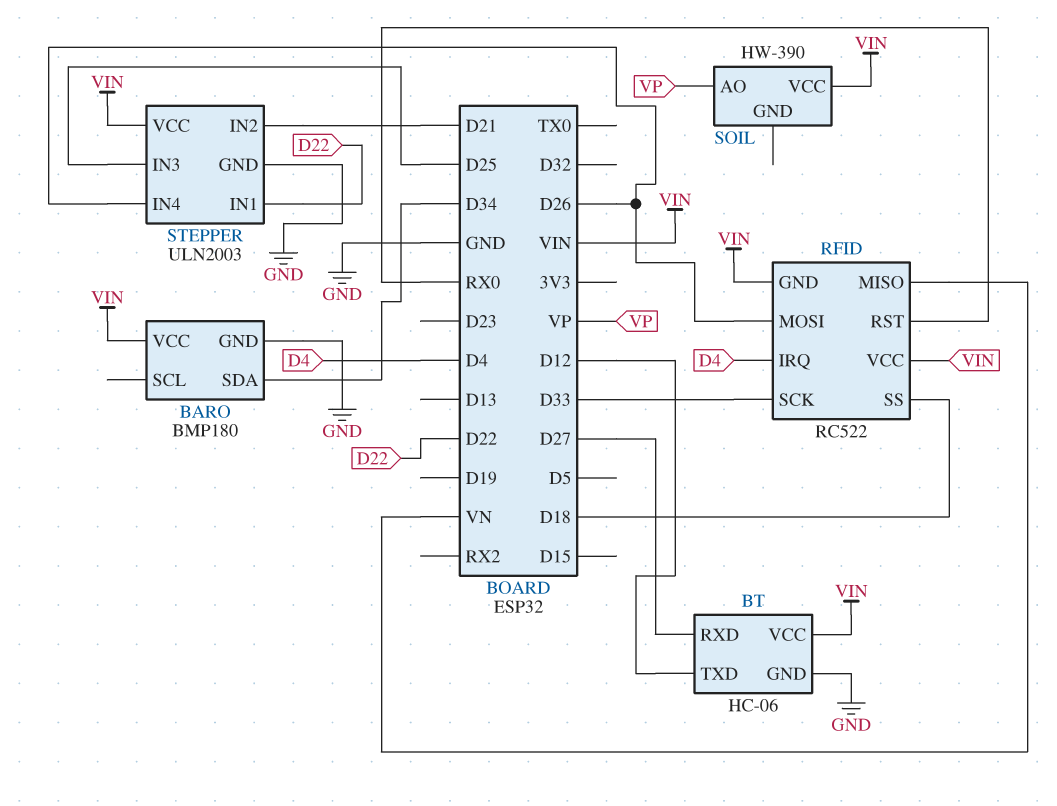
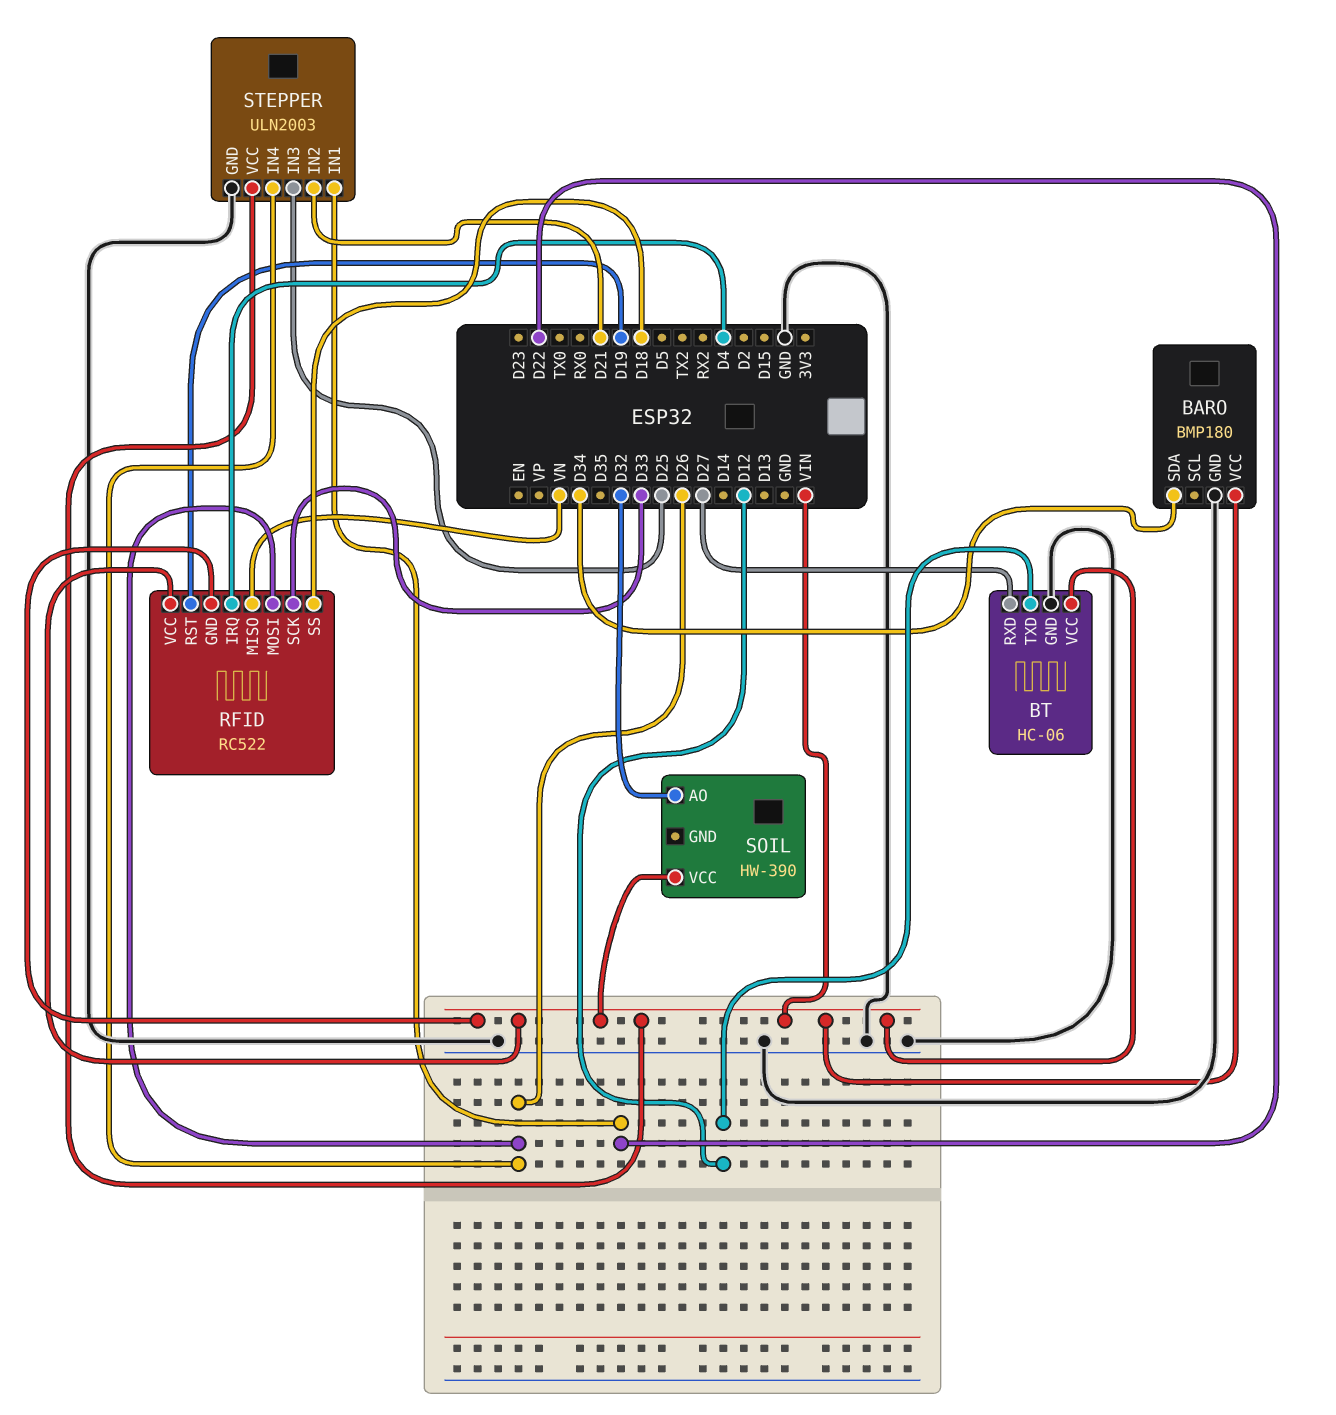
RFID pin RST: RX0 -> D19
SOIL pin AO: VP -> D32

